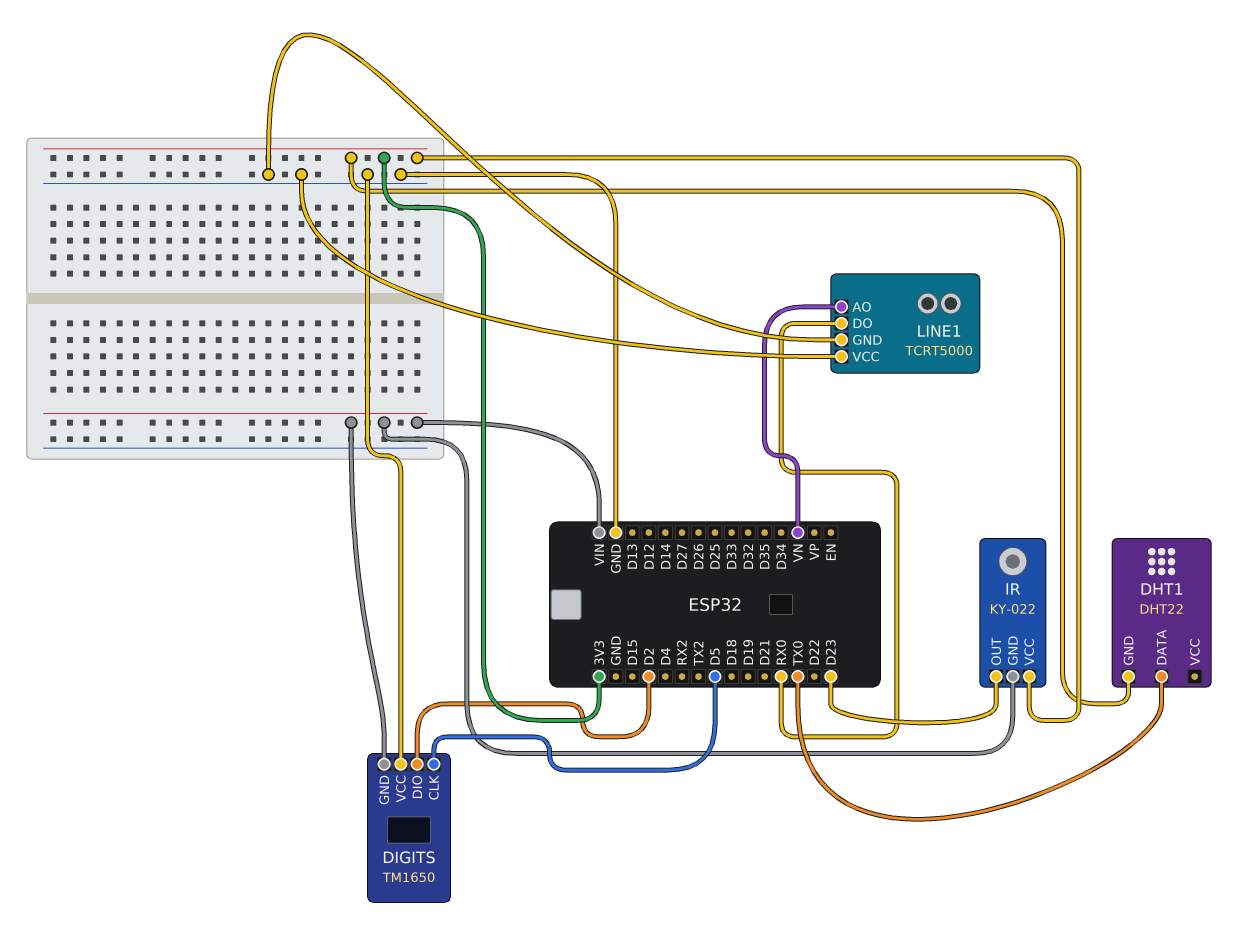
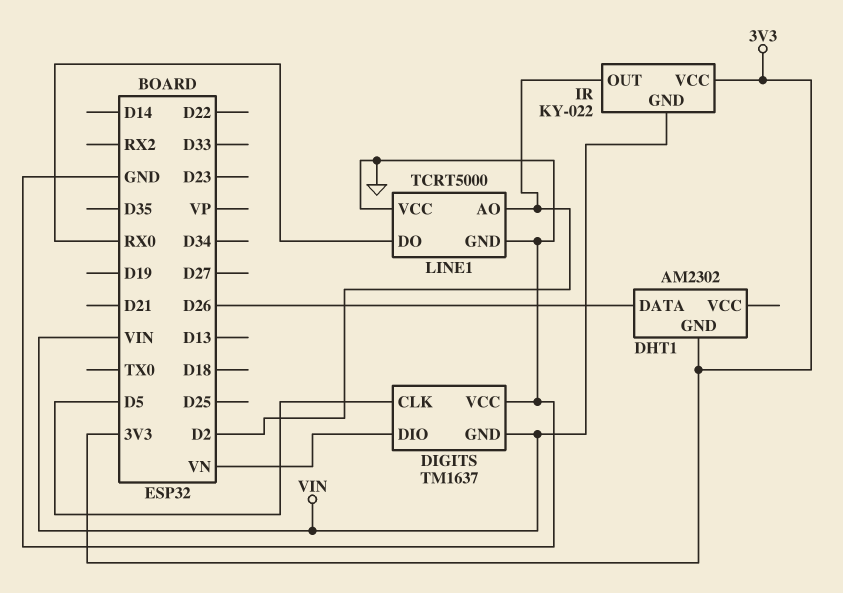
DHT1: DHT22 -> AM2302
DHT1 pin DATA: TX0 -> D26
DIGITS: TM1650 -> TM1637
DIGITS pin DIO: D2 -> VN
IR pin OUT: D23 -> D2
LINE1 pin AO: VN -> D2

